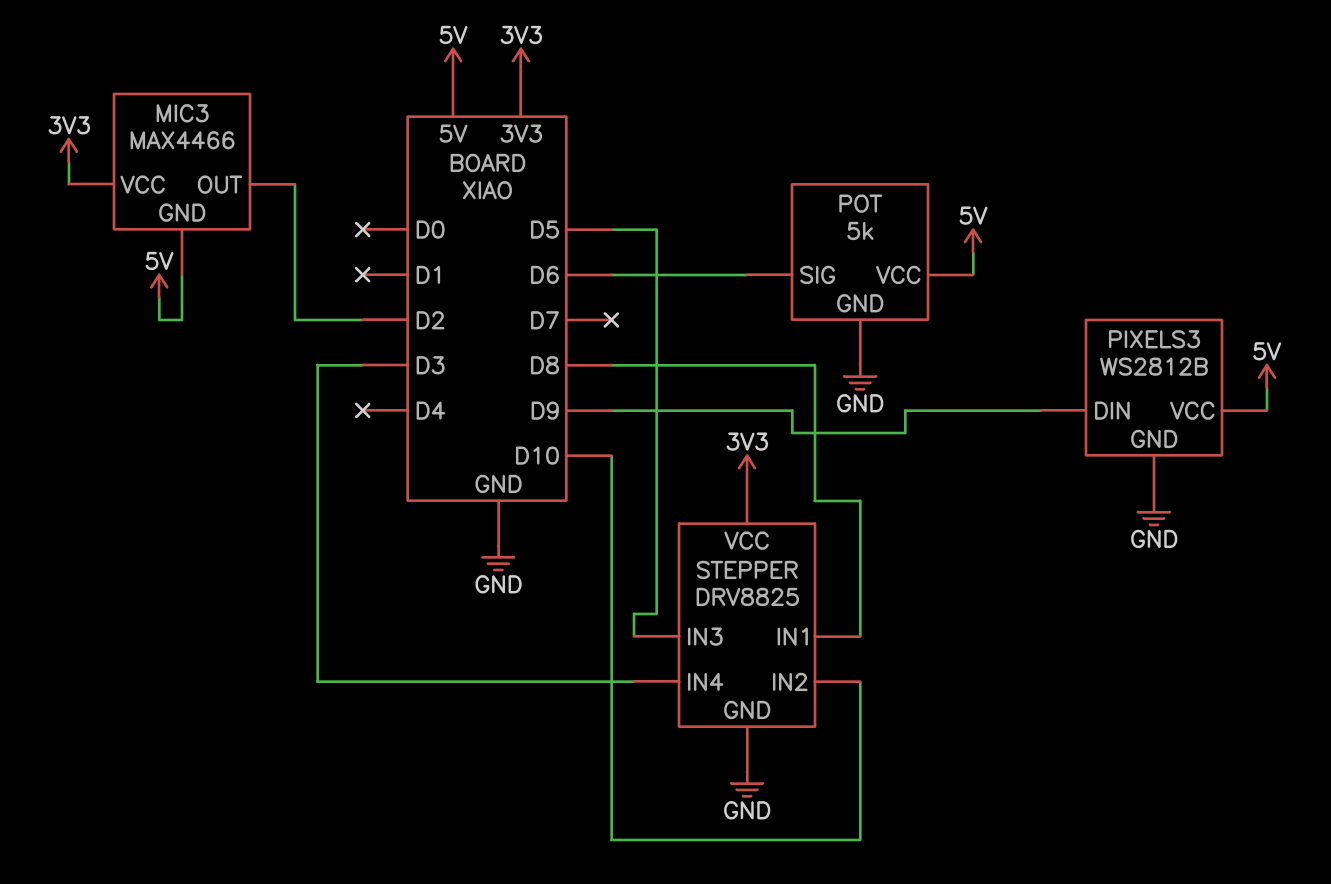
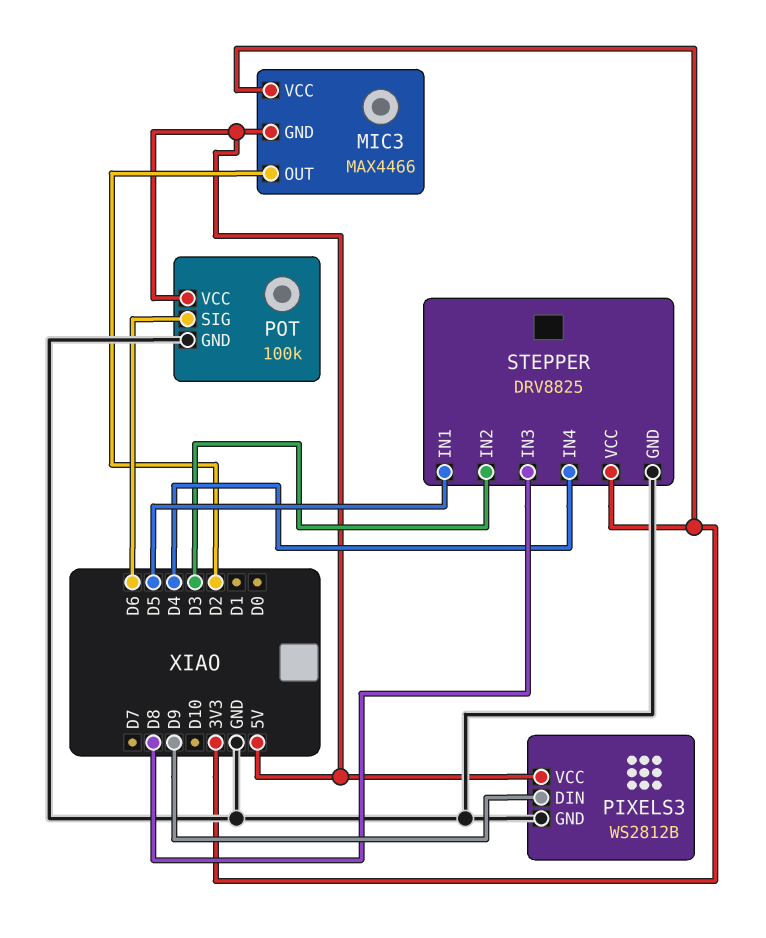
POT: 5k -> 100k
STEPPER pin IN1: D8 -> D5
STEPPER pin IN2: D10 -> D3
STEPPER pin IN3: D5 -> D8
STEPPER pin IN4: D3 -> D4

